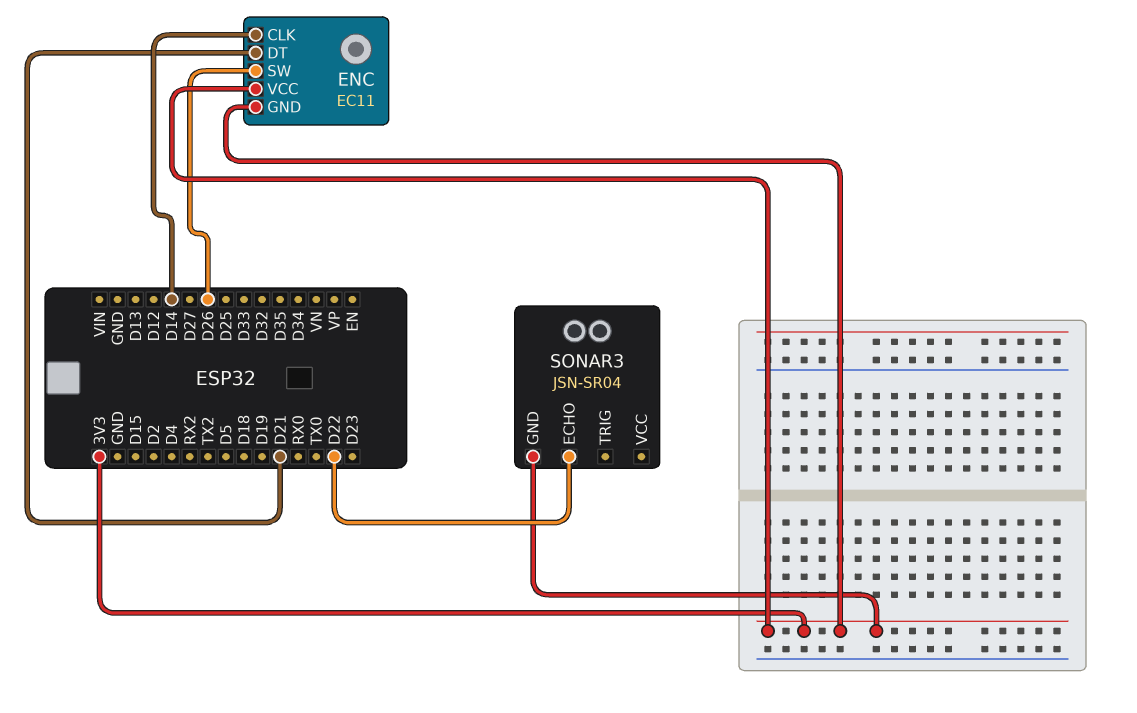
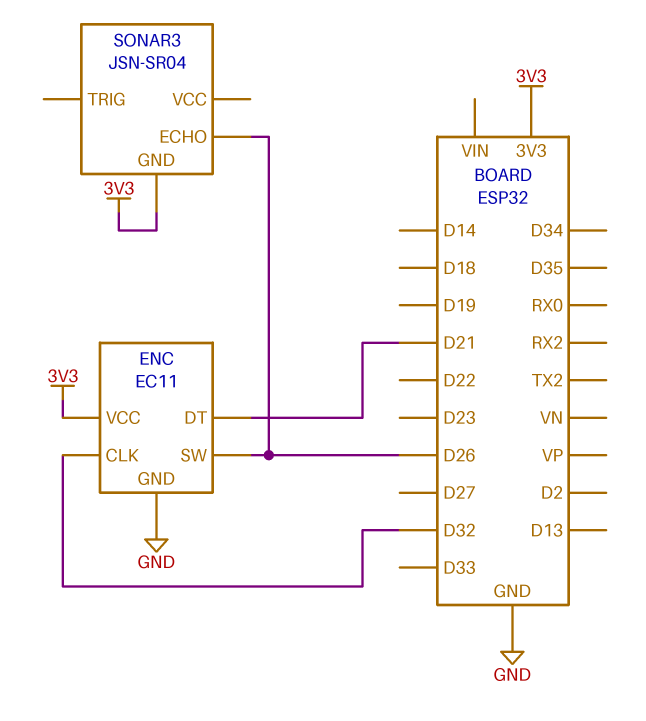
ENC pin CLK: D14 -> D32
ENC pin GND: 3V3 -> GND
SONAR3 pin ECHO: D22 -> D26

